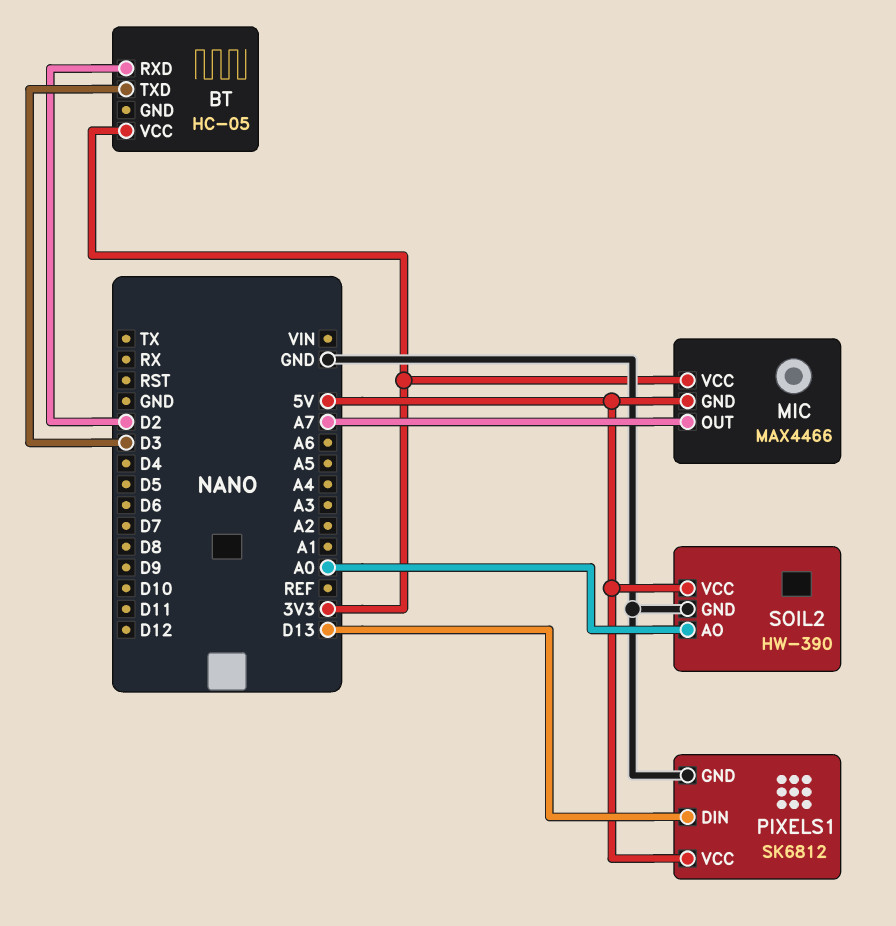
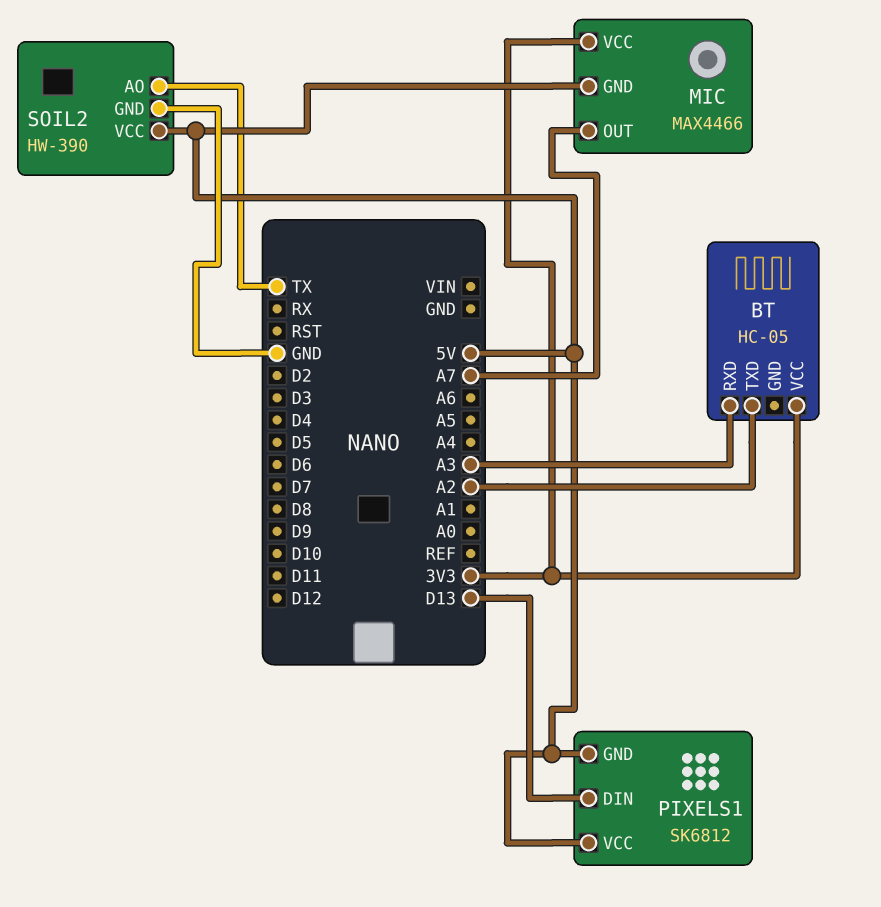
BT pin RXD: D2 -> A3
BT pin TXD: D3 -> A2
PIXELS1 pin GND: GND -> 5V
SOIL2 pin AO: A0 -> TX

